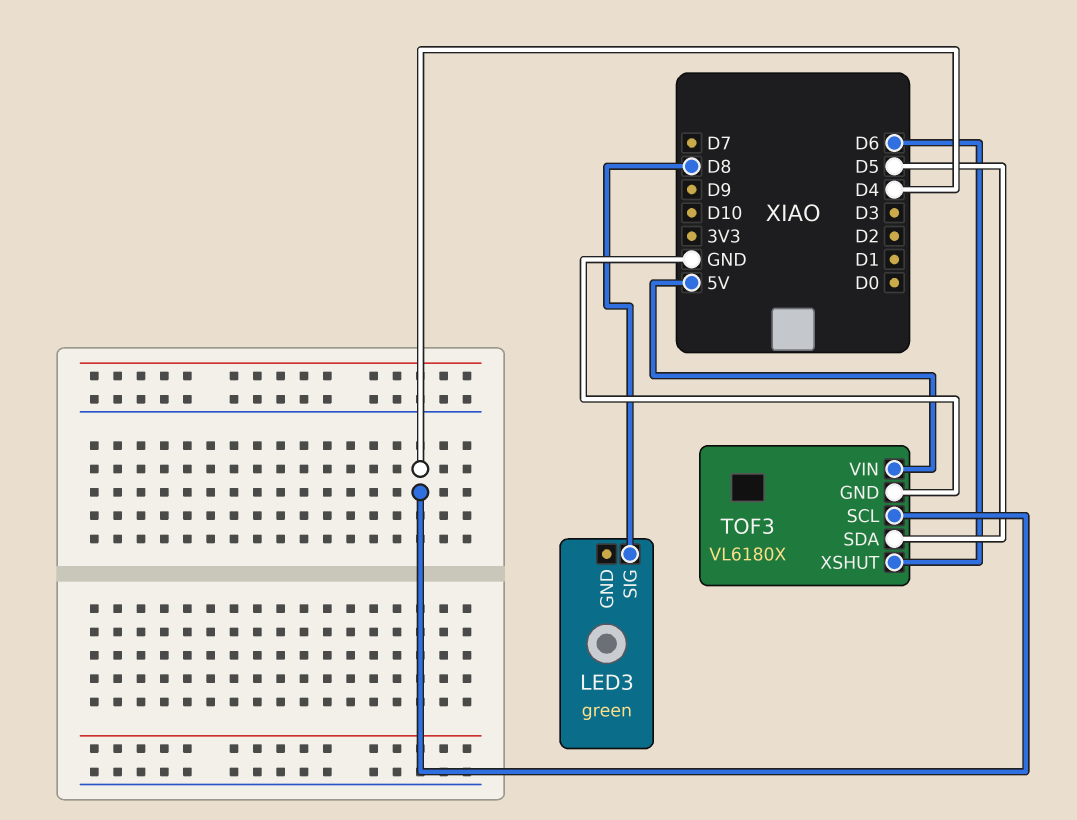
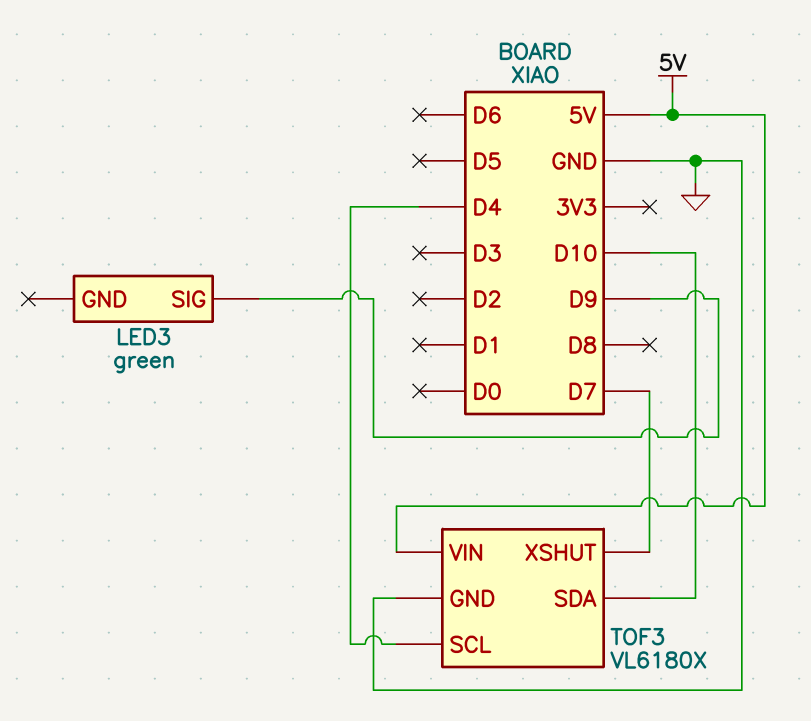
LED3 pin SIG: D8 -> D9
TOF3 pin SDA: D5 -> D10
TOF3 pin XSHUT: D6 -> D7

